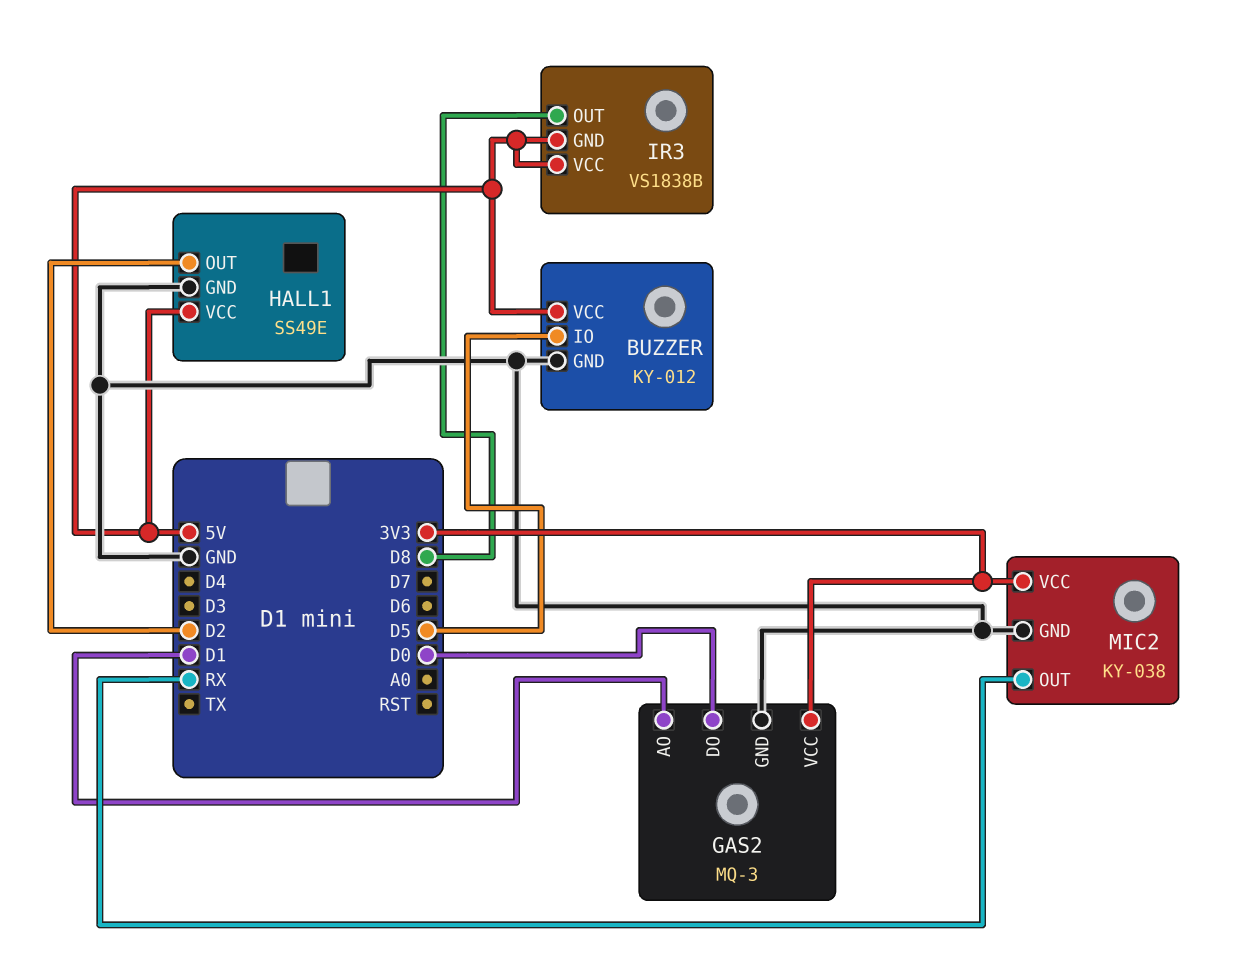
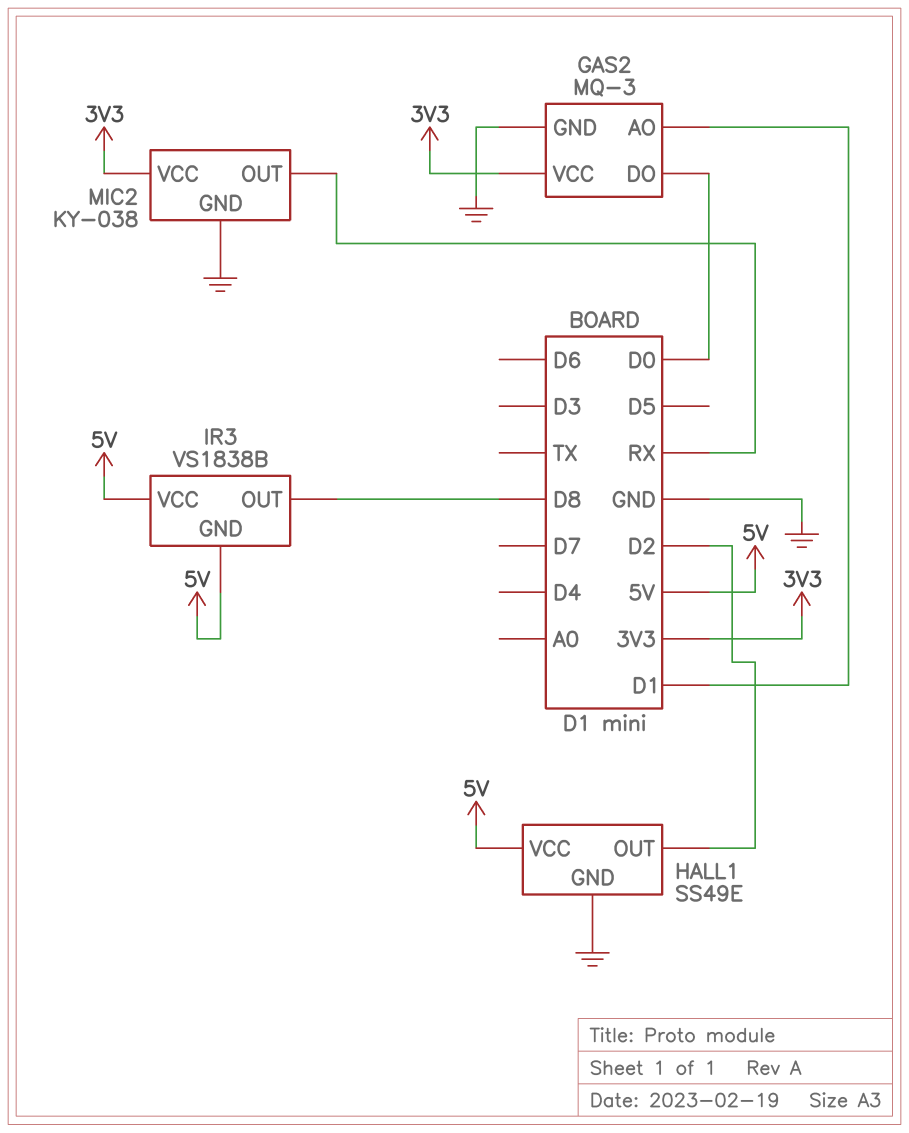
BUZZER: KY-012 -> none
BUZZER pin GND: GND -> none
BUZZER pin IO: D5 -> none
BUZZER pin VCC: 5V -> none

